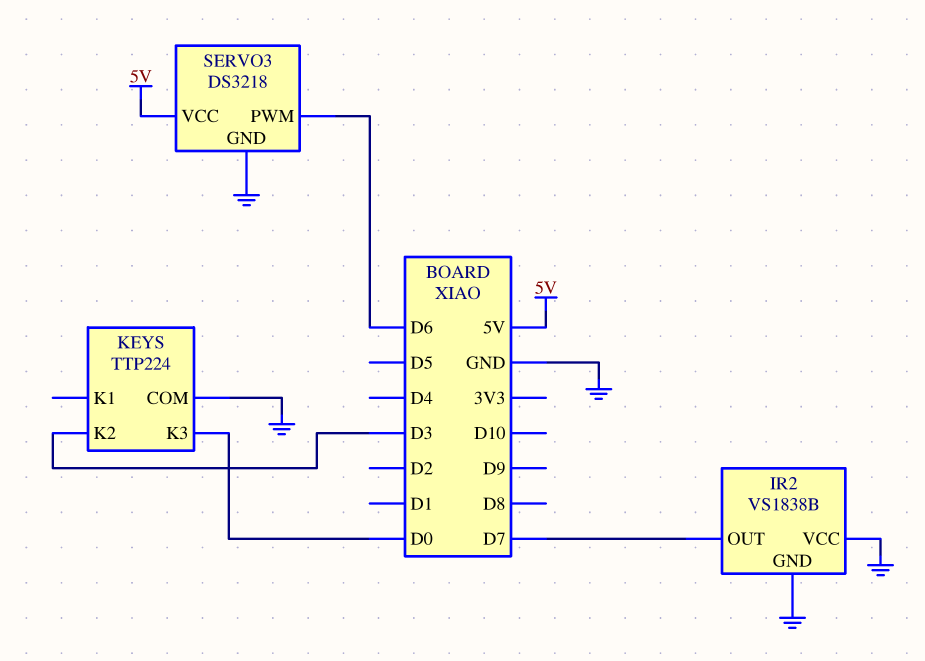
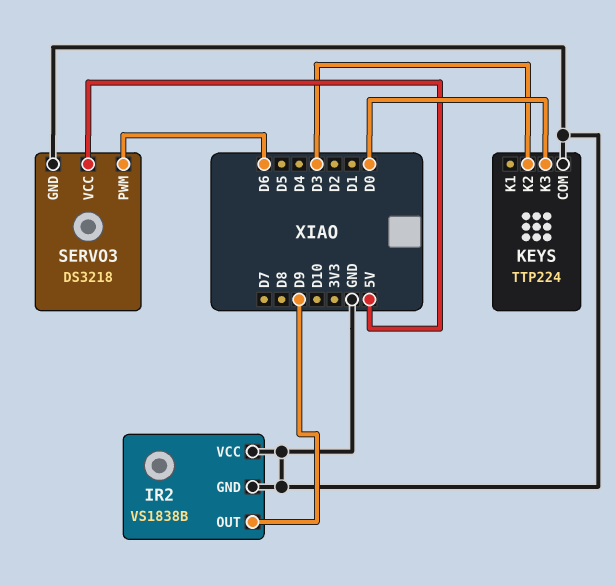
IR2 pin OUT: D7 -> D9

